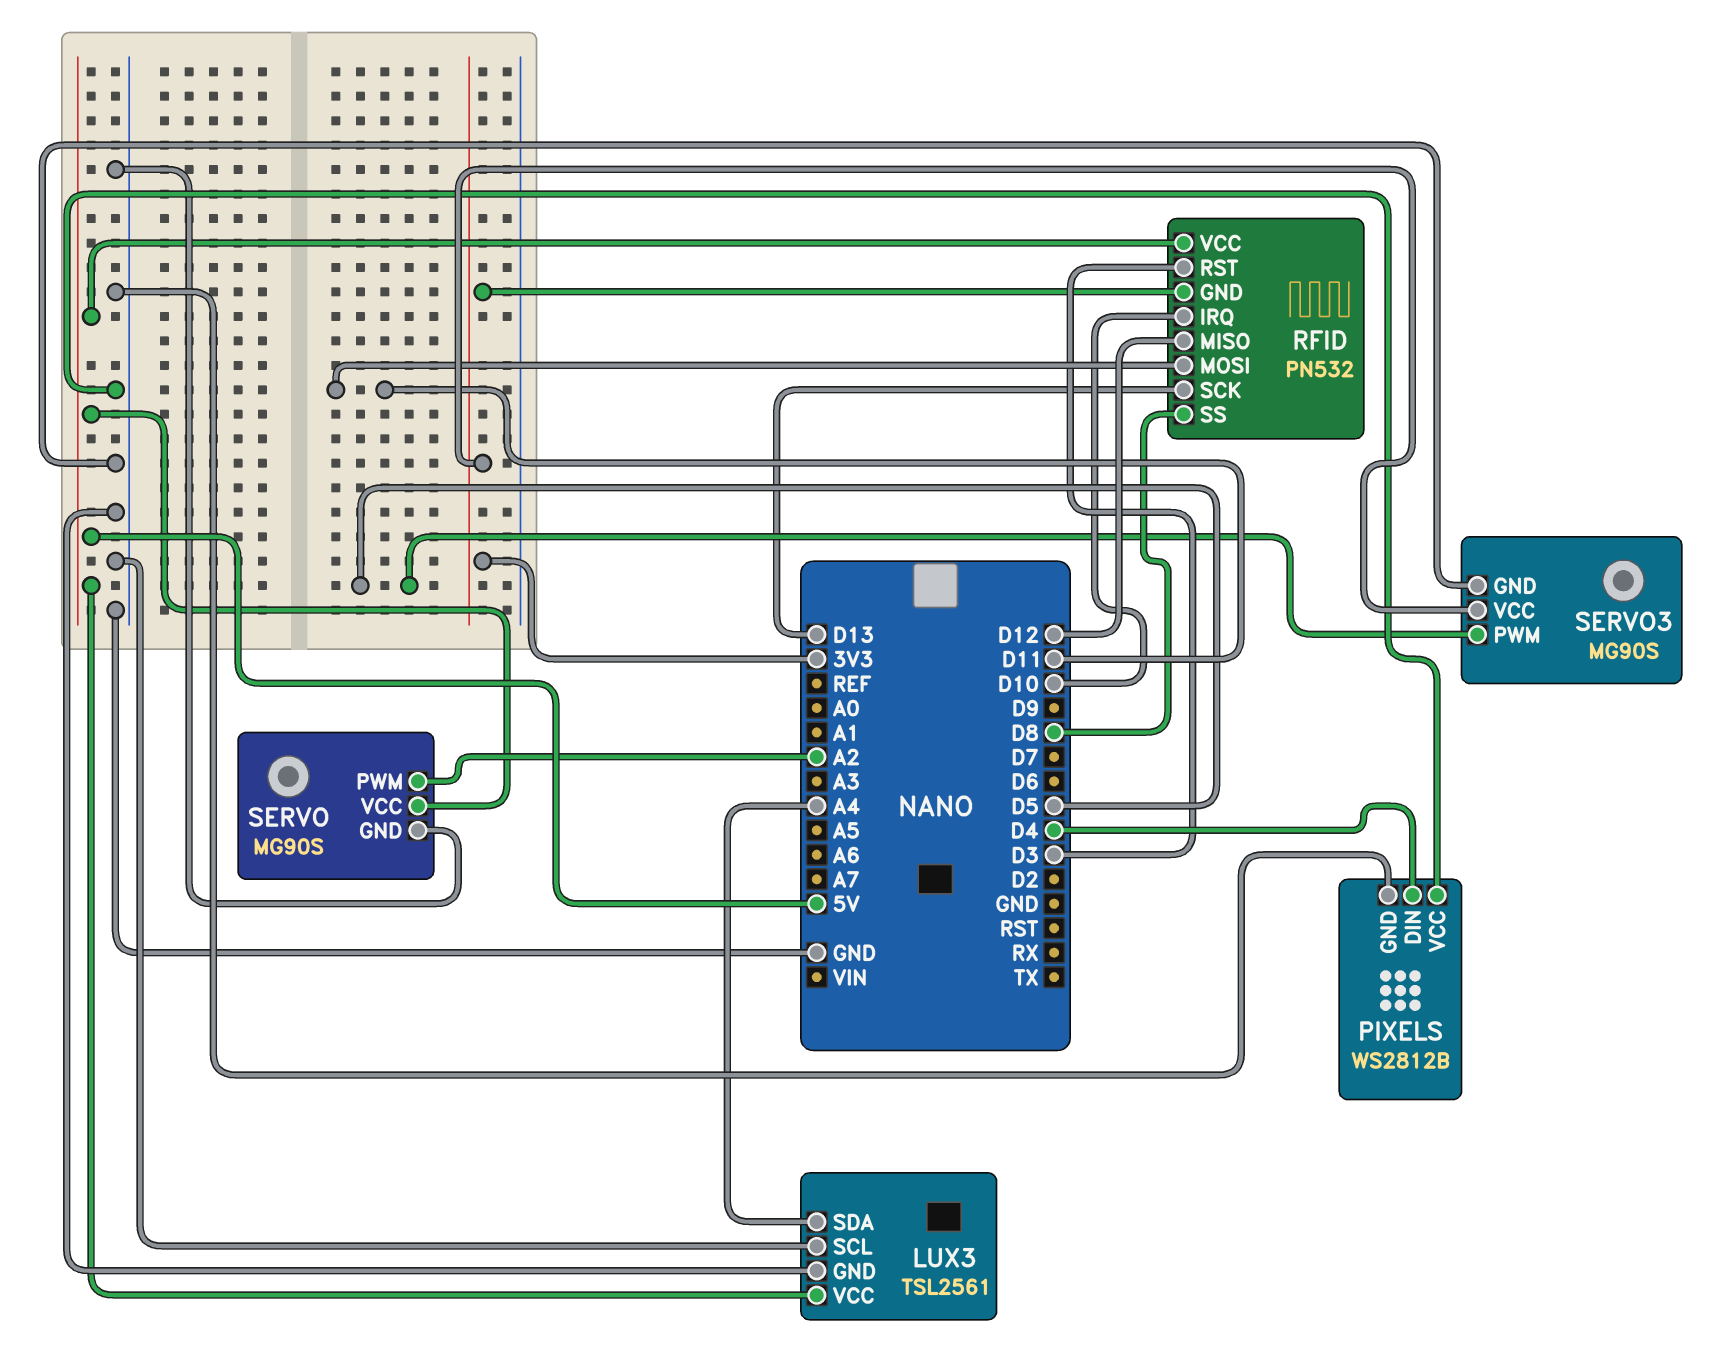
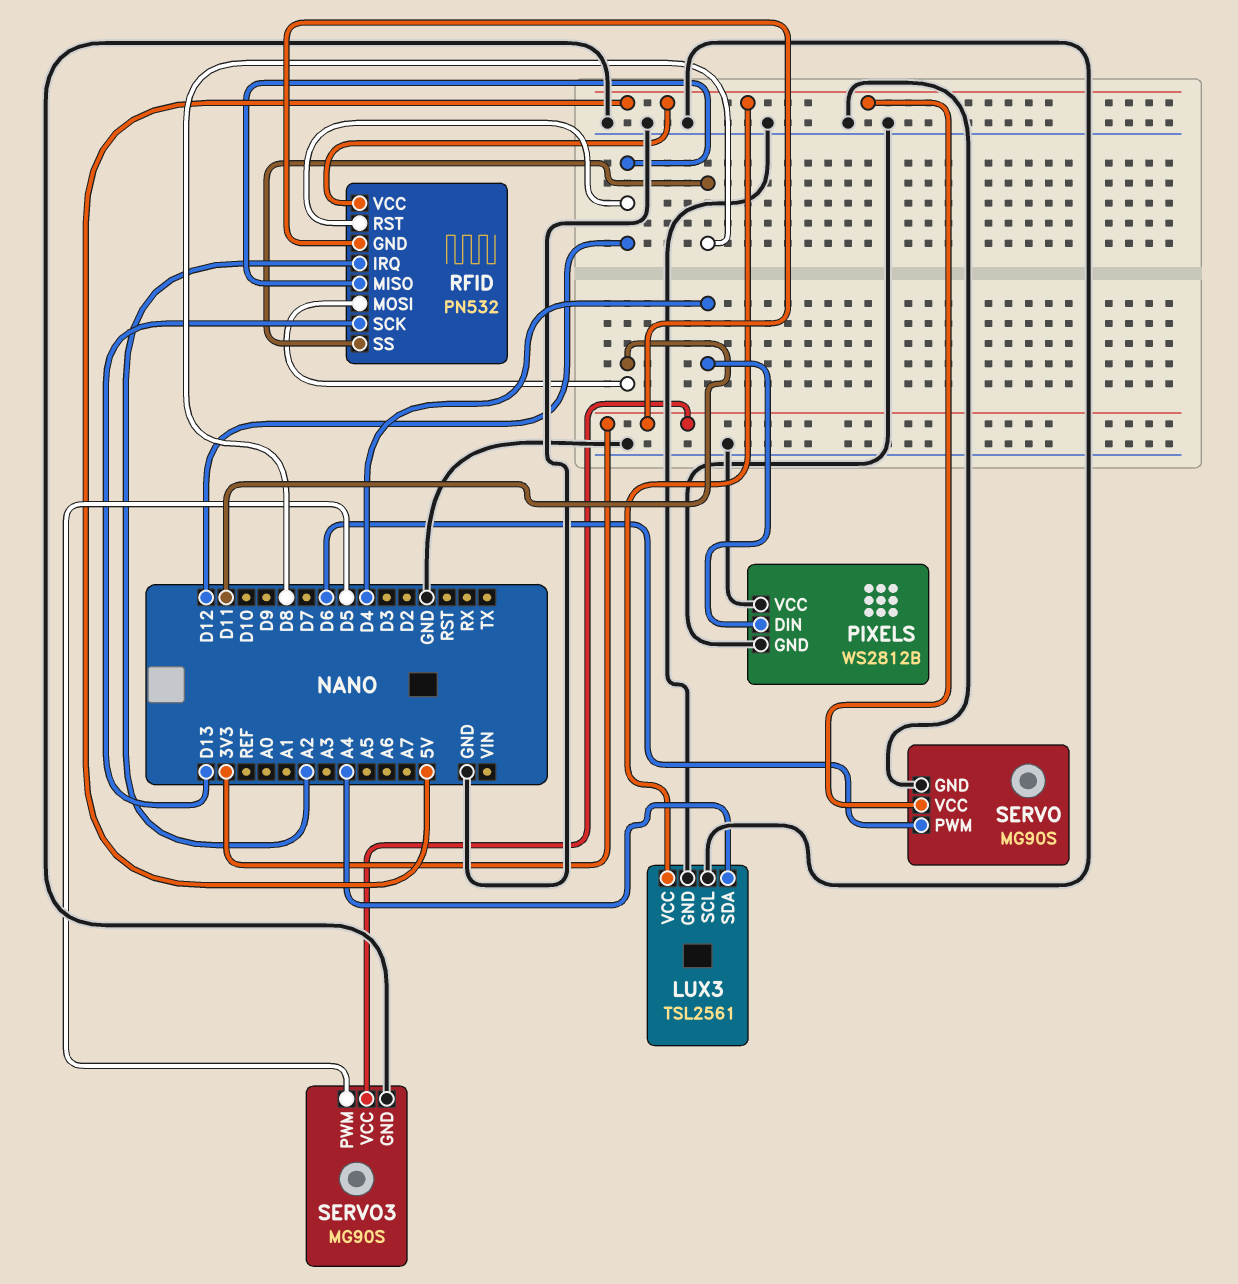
RFID pin IRQ: D10 -> A2
RFID pin RST: D3 -> D12
SERVO pin PWM: A2 -> D6

